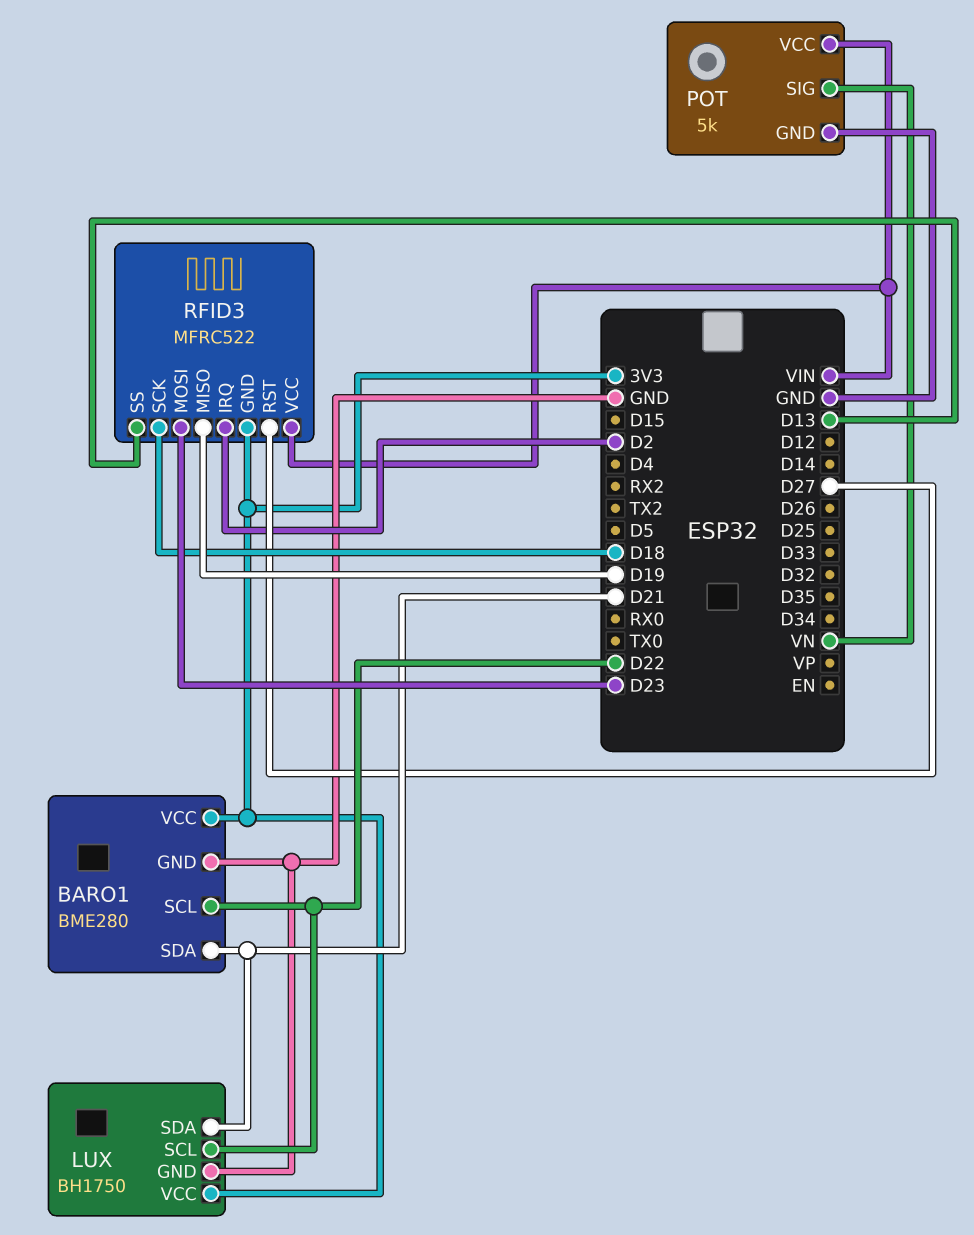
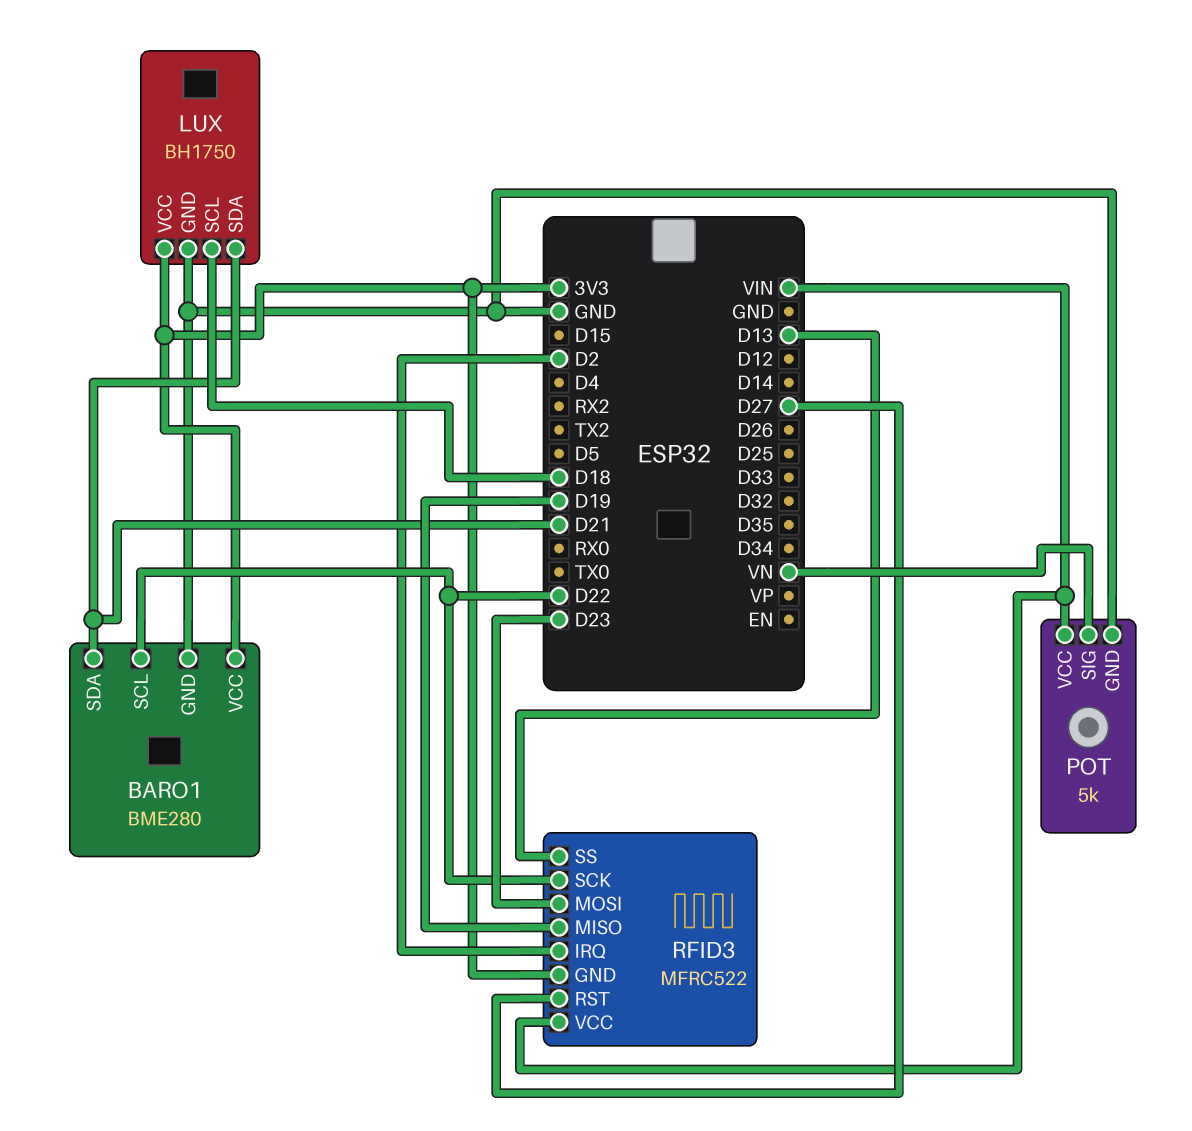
LUX pin SCL: D22 -> D18
RFID3 pin SCK: D18 -> D22

